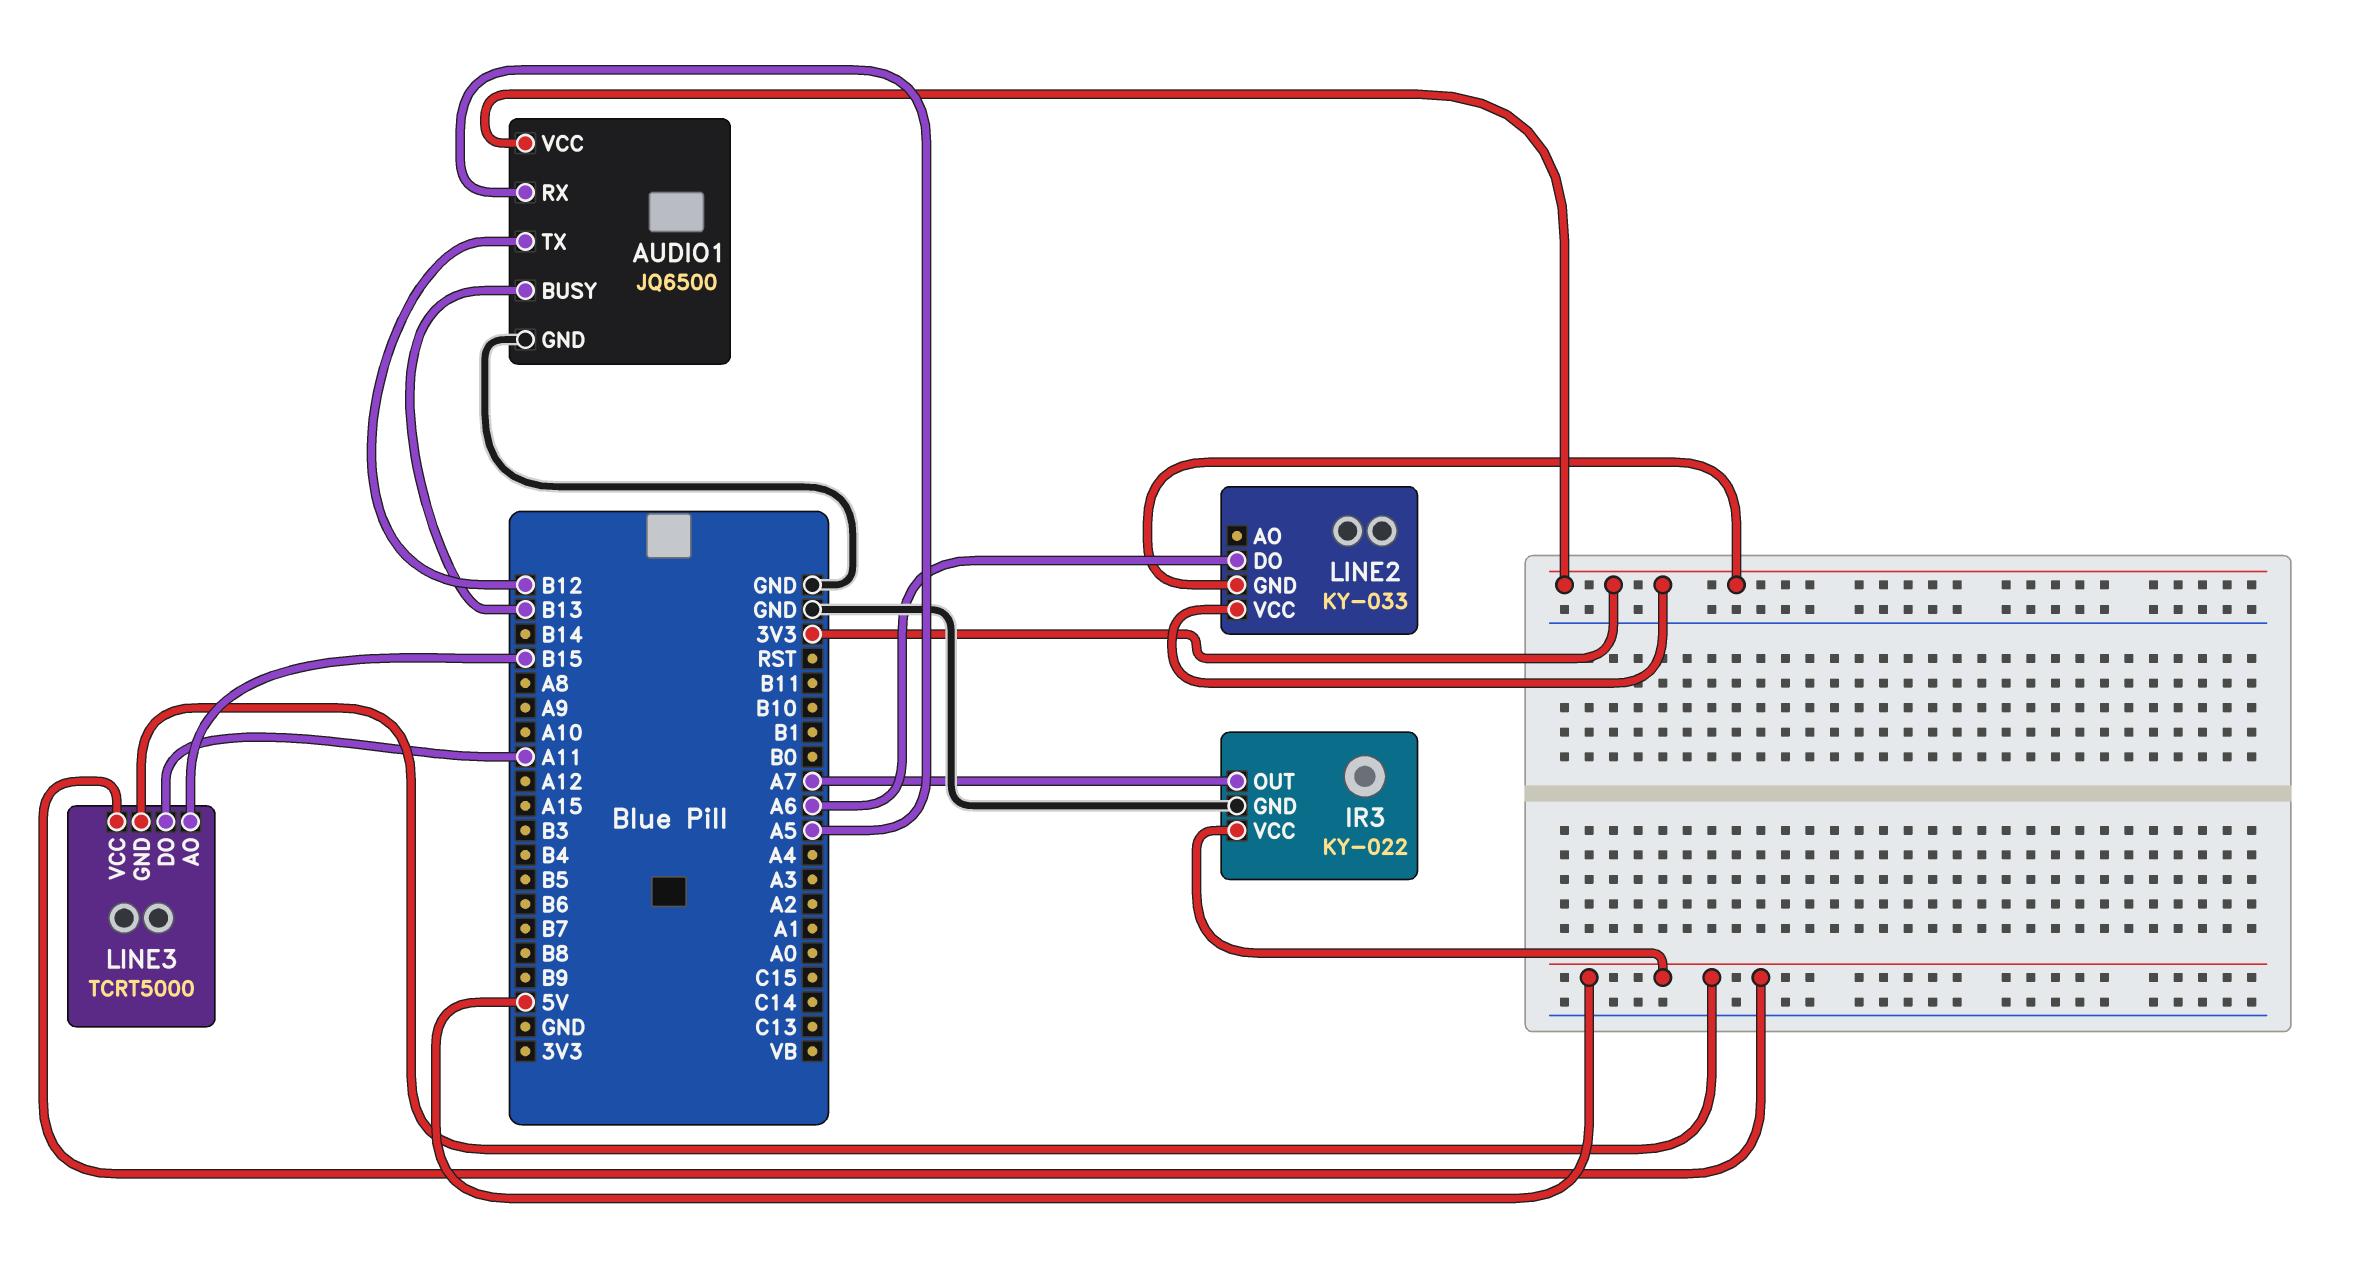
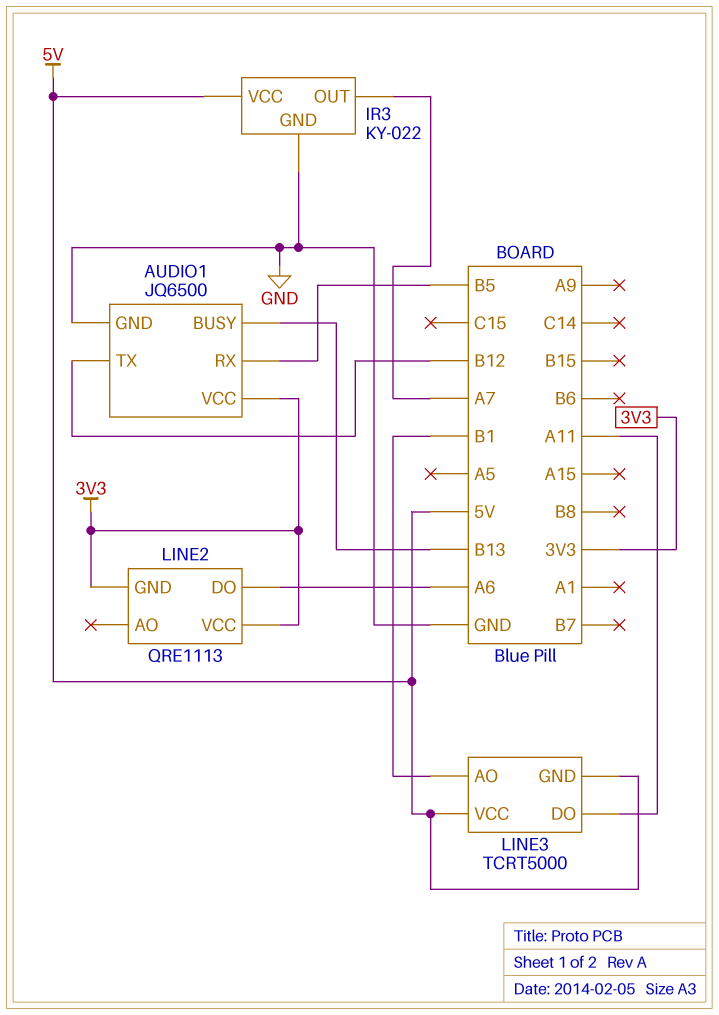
AUDIO1 pin RX: A5 -> B5
LINE2: KY-033 -> QRE1113
LINE3 pin AO: B15 -> B1

